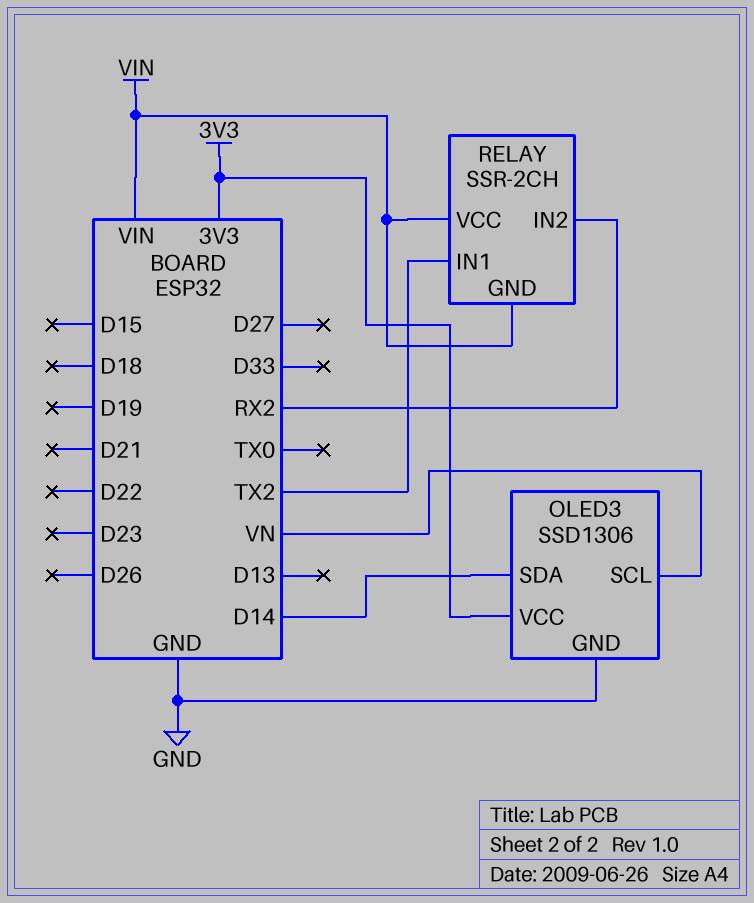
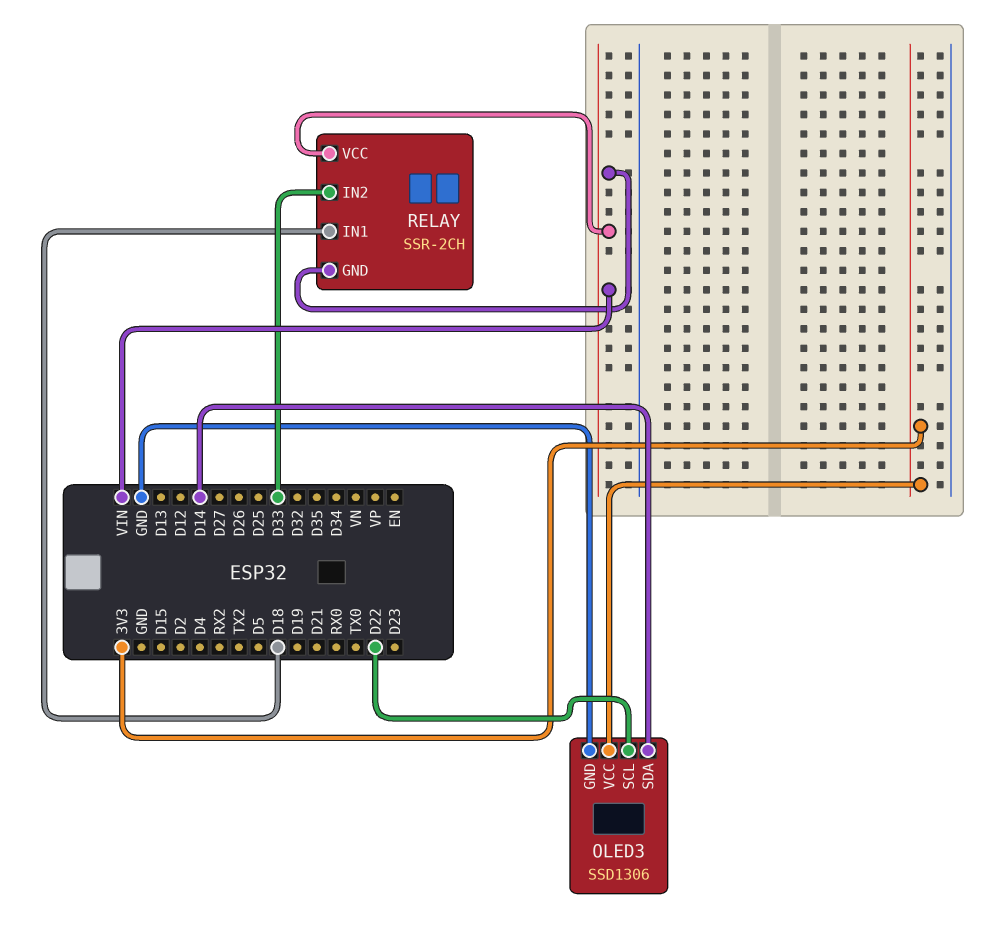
OLED3 pin SCL: VN -> D22
RELAY pin IN1: TX2 -> D18
RELAY pin IN2: RX2 -> D33

